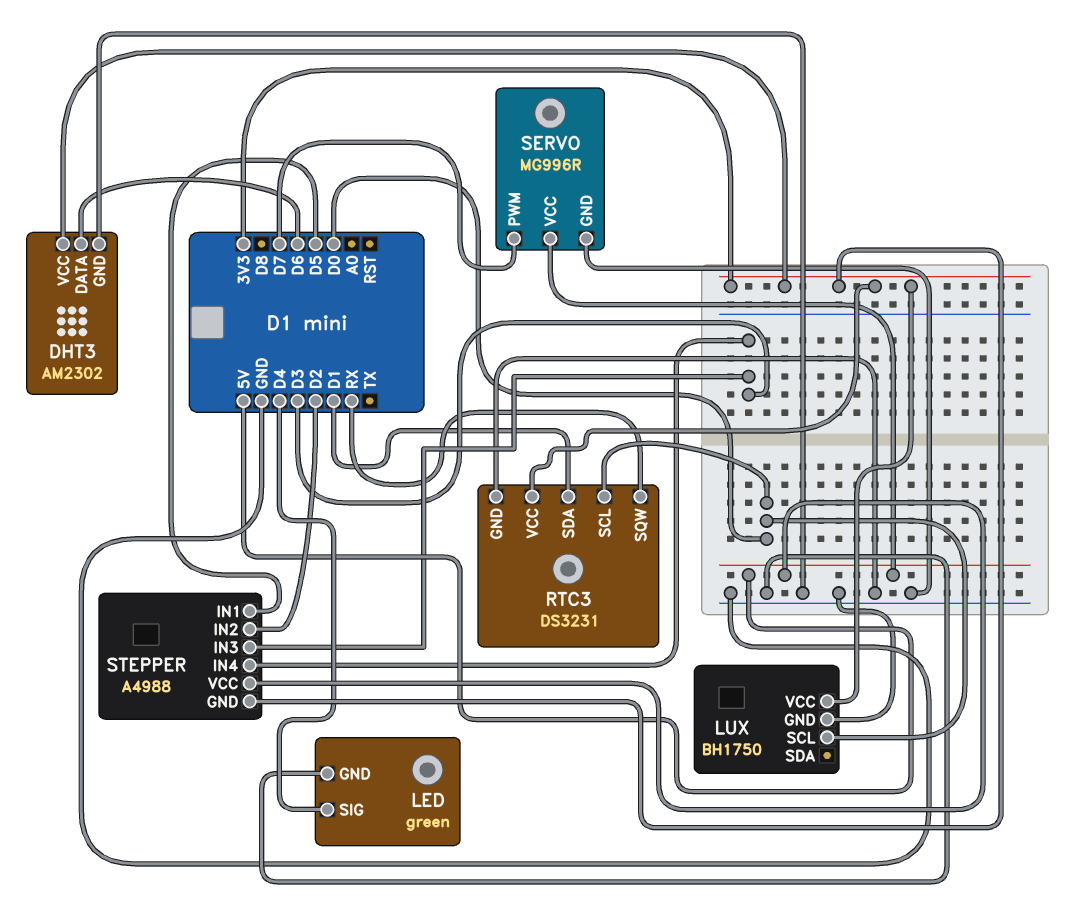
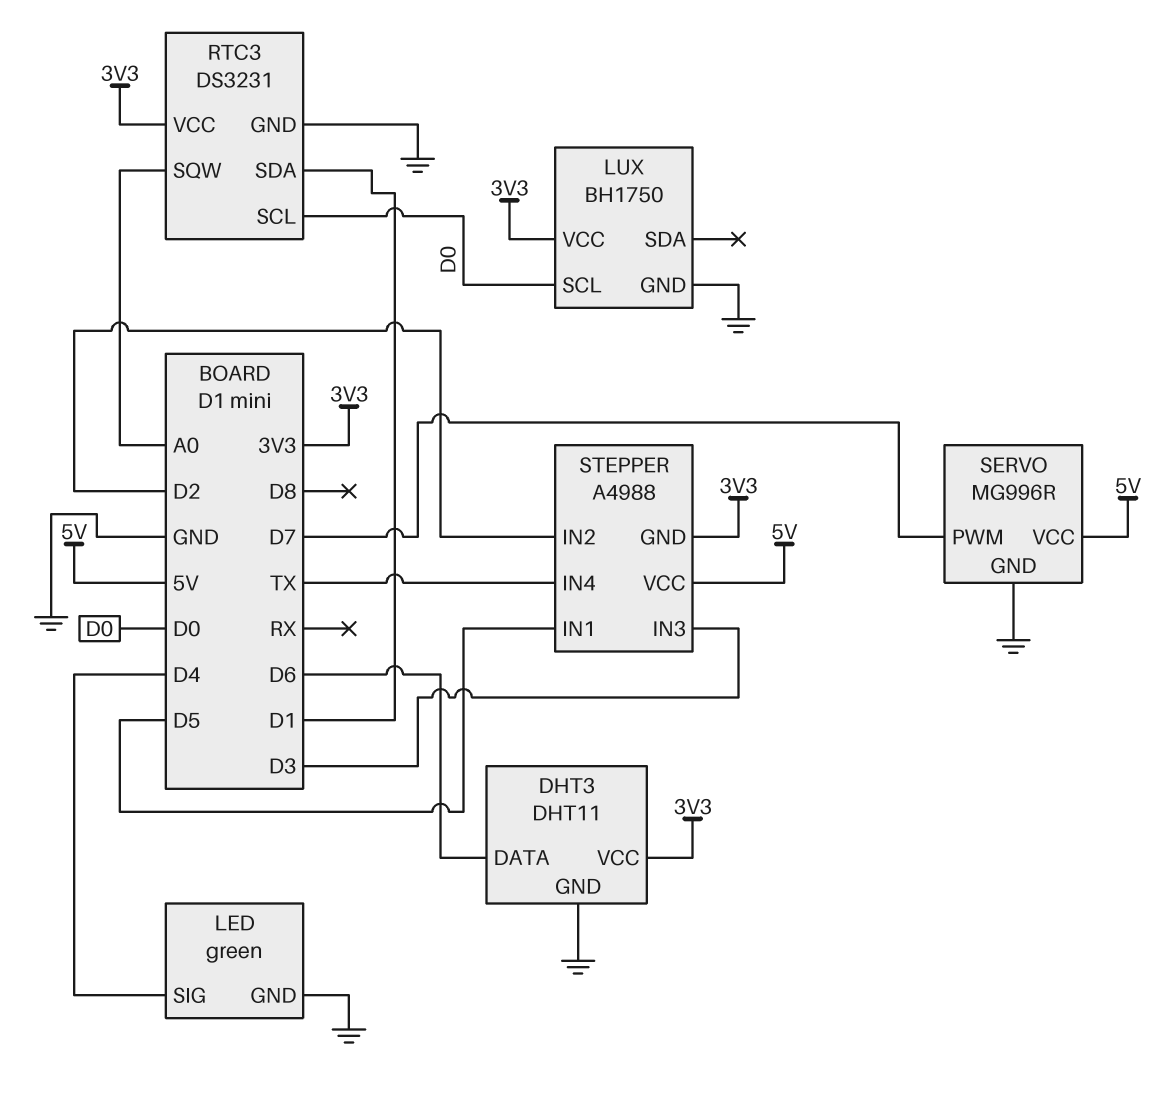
DHT3: AM2302 -> DHT11
RTC3 pin SQW: RX -> A0
STEPPER pin IN4: D3 -> TX

